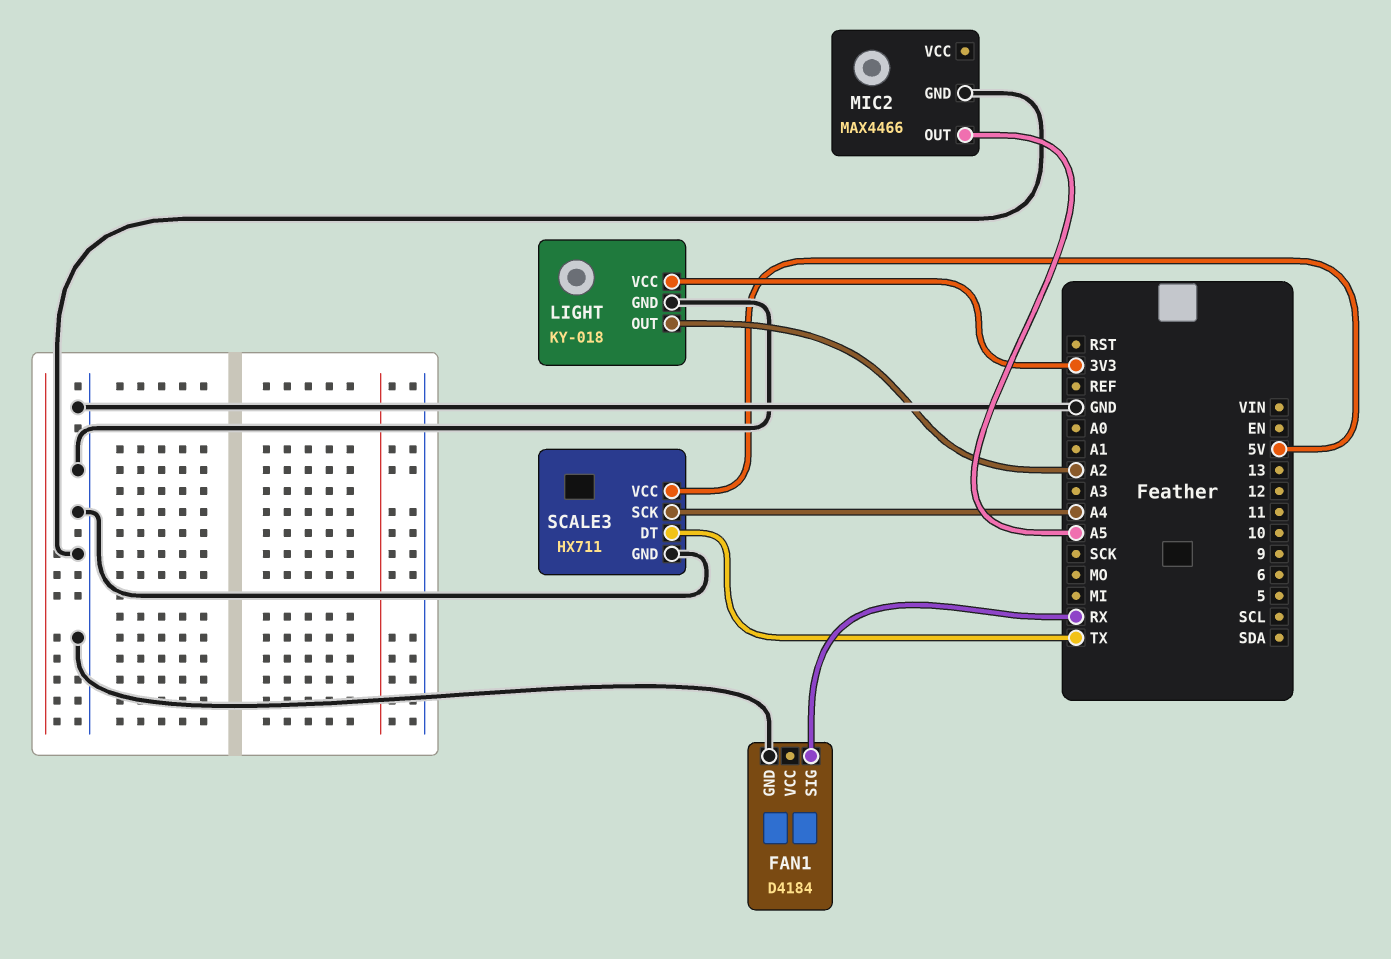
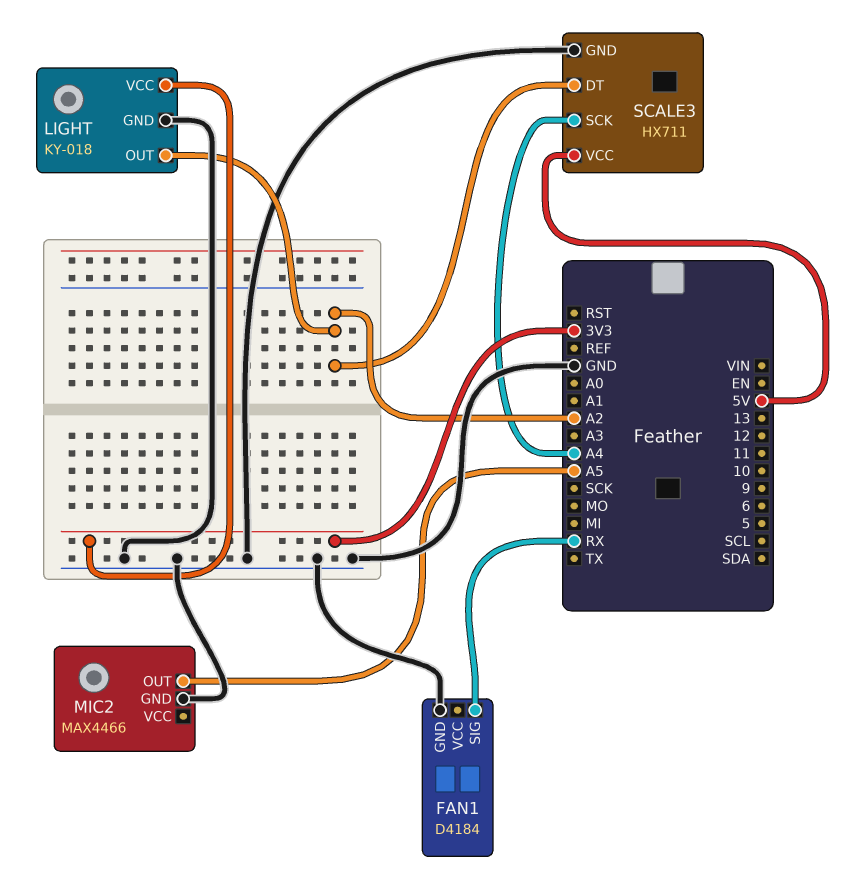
SCALE3 pin DT: TX -> A2

